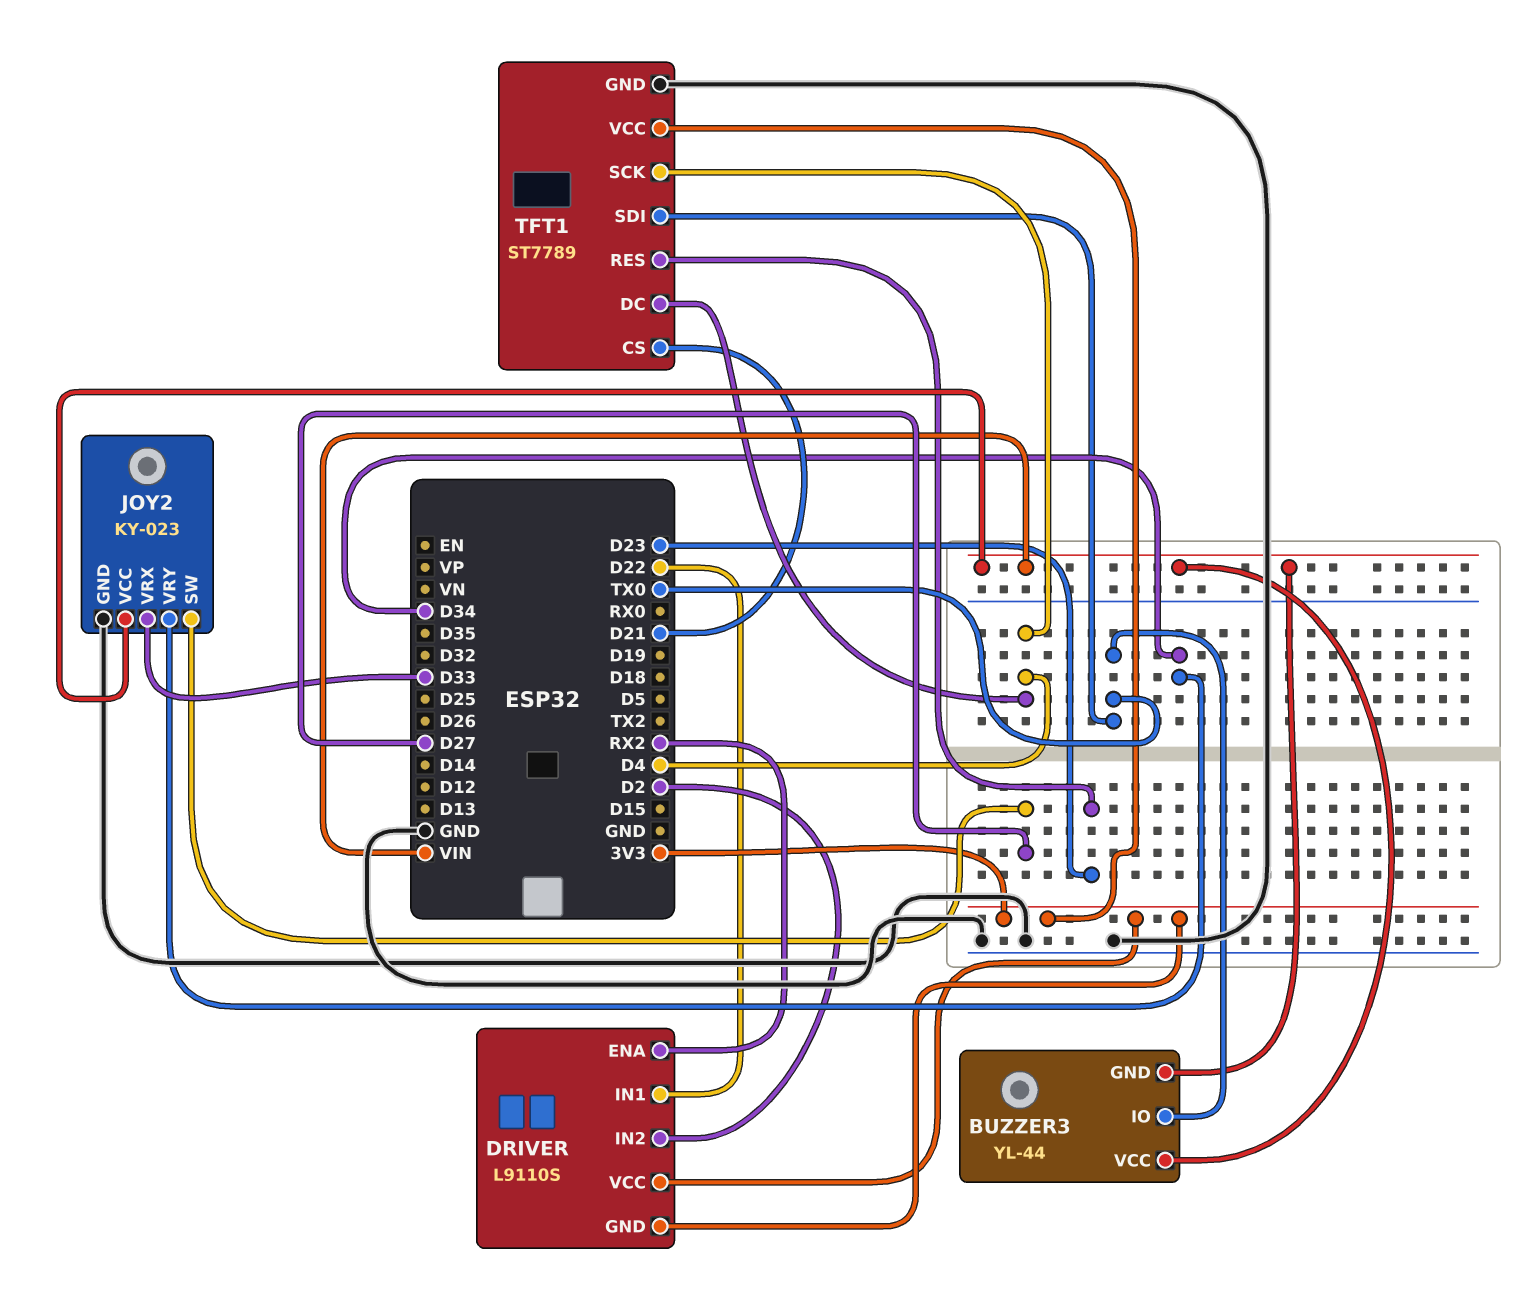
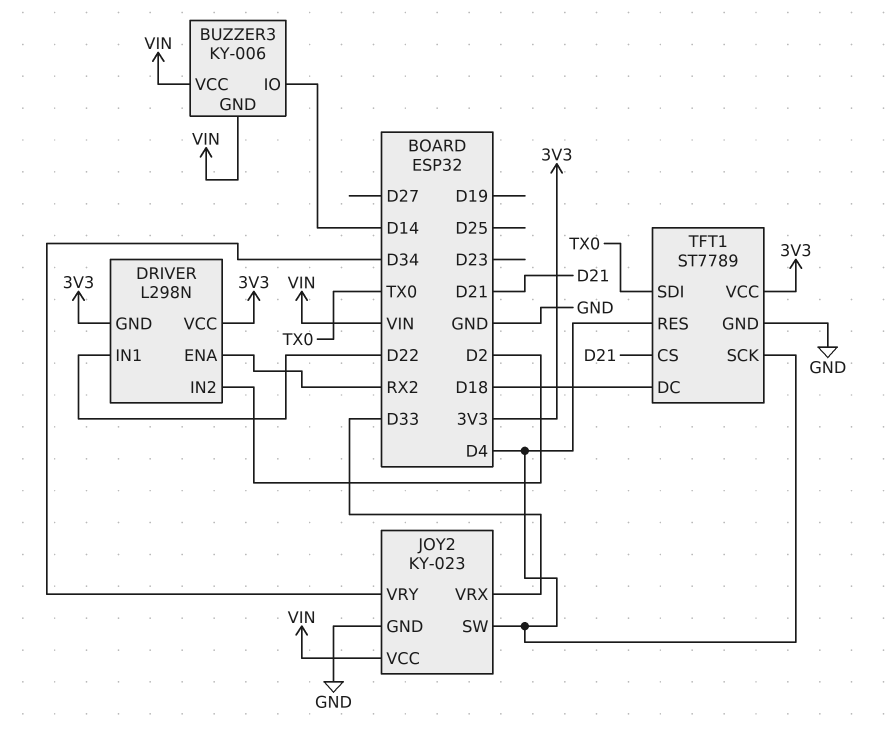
BUZZER3: YL-44 -> KY-006
BUZZER3 pin IO: TX0 -> D14
DRIVER: L9110S -> L298N
JOY2 pin SW: D27 -> D4
TFT1 pin DC: D4 -> D18
TFT1 pin RES: D23 -> D4

